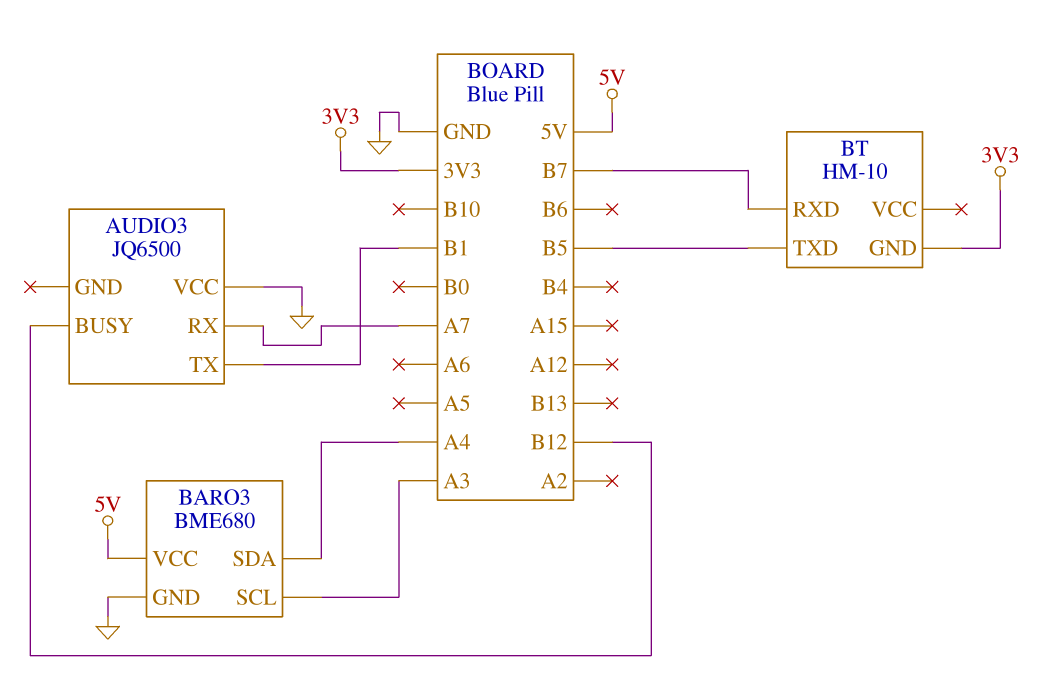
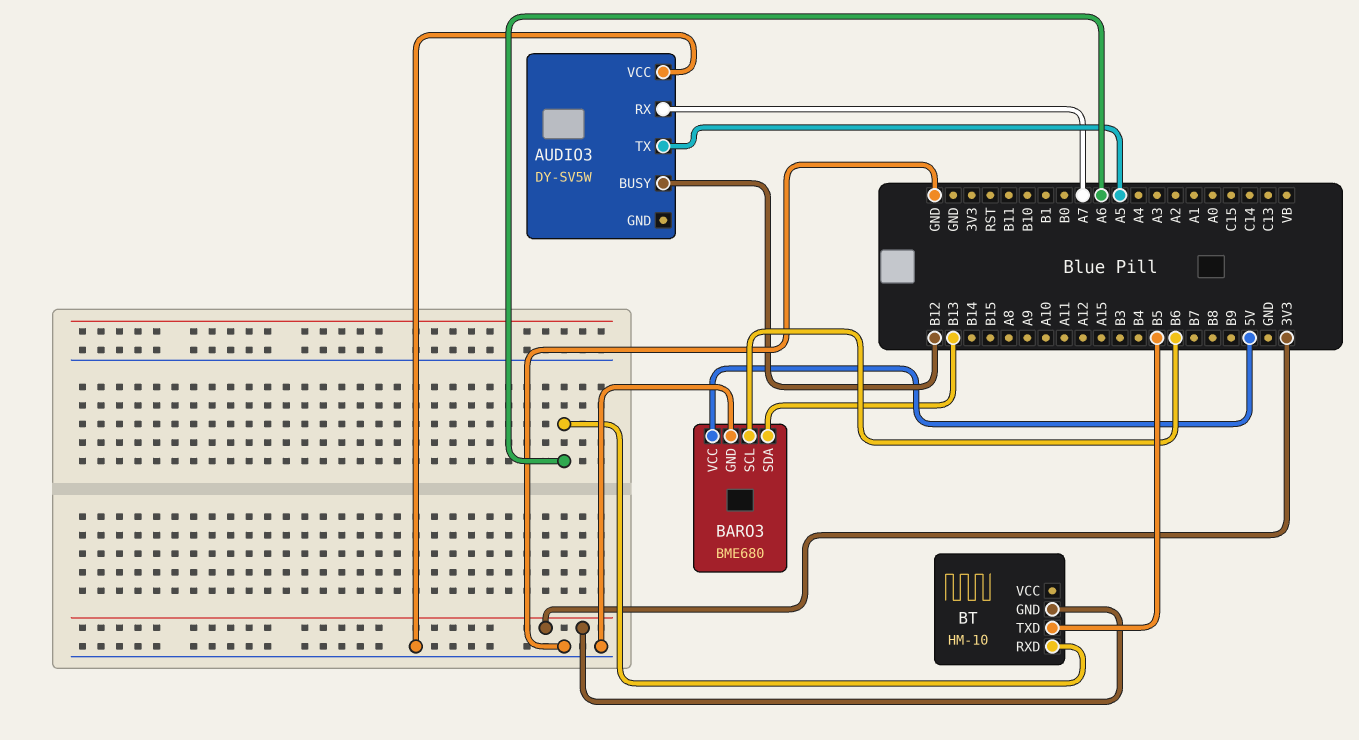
AUDIO3: JQ6500 -> DY-SV5W
AUDIO3 pin TX: B1 -> A5
BARO3 pin SCL: A3 -> B6
BARO3 pin SDA: A4 -> B13
BT pin RXD: B7 -> A6

